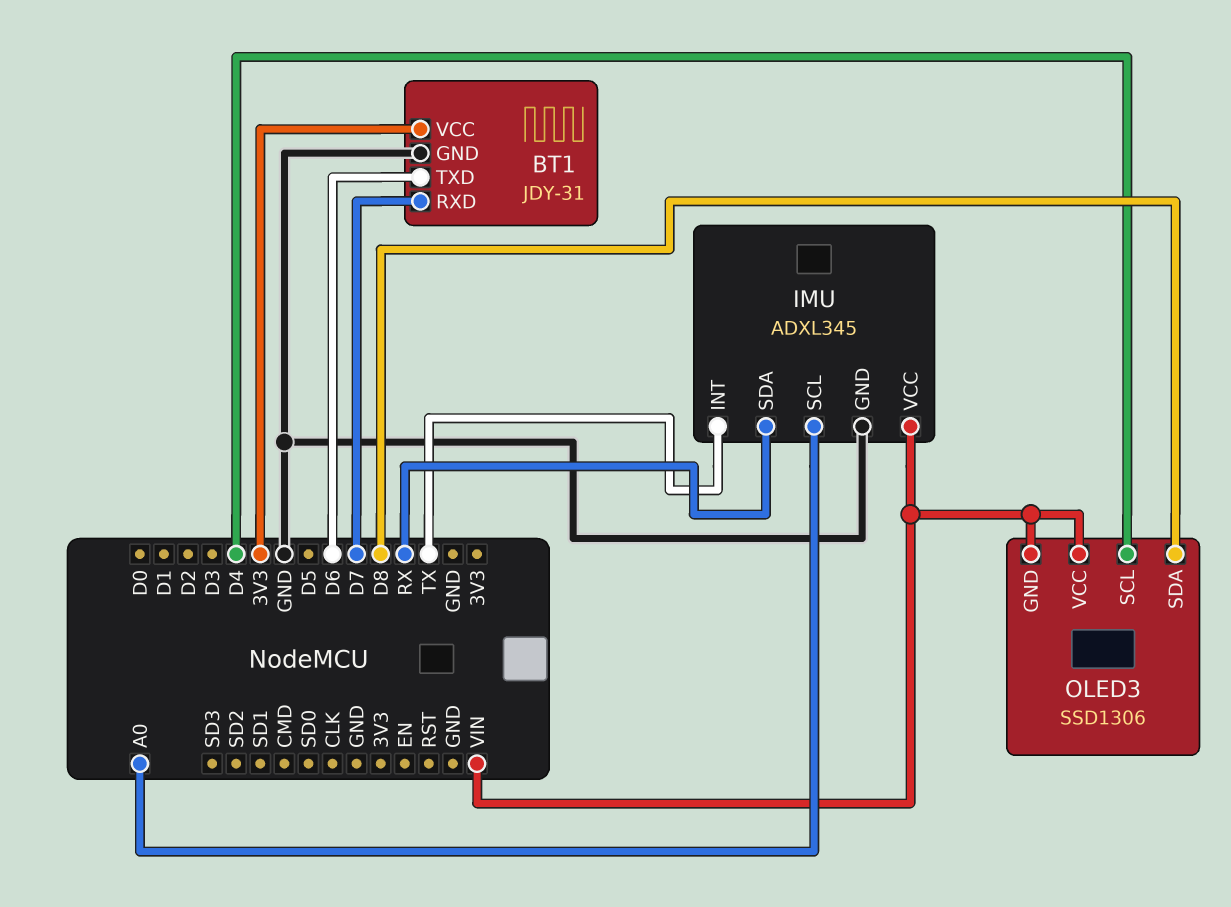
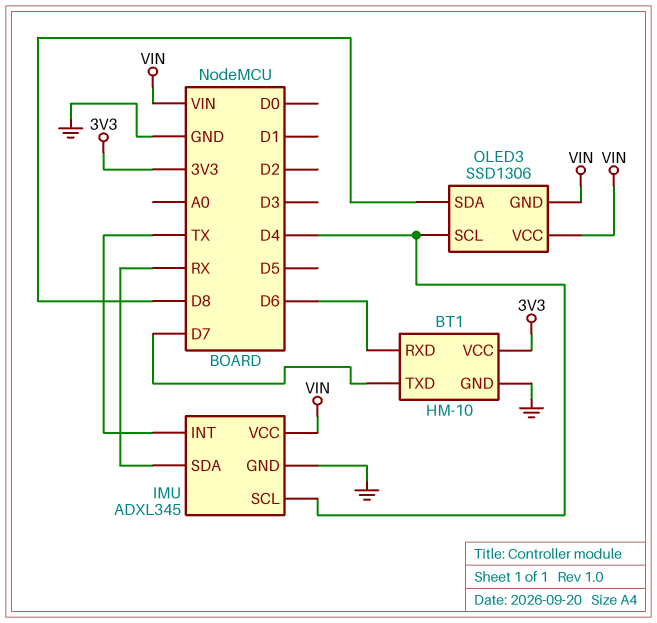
BT1: JDY-31 -> HM-10
BT1 pin RXD: D7 -> D6
BT1 pin TXD: D6 -> D7
IMU pin SCL: A0 -> D4

